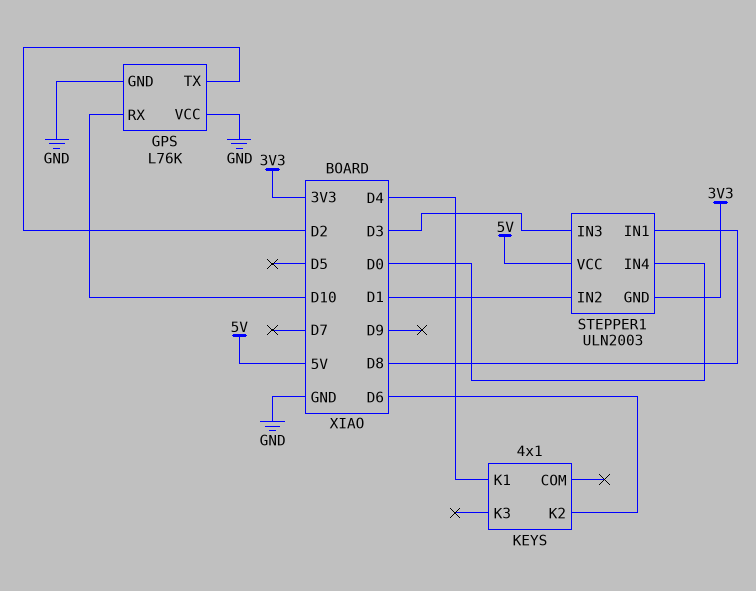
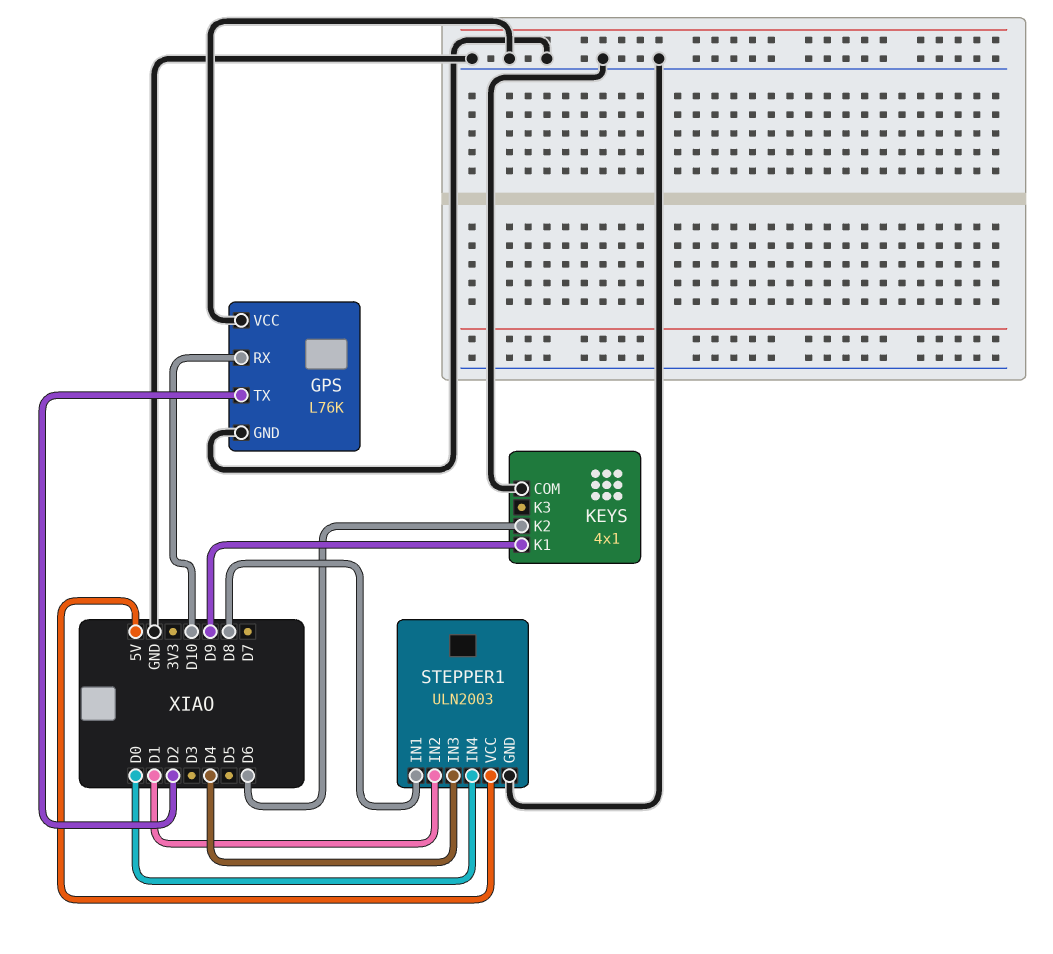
KEYS pin COM: none -> GND
KEYS pin K1: D4 -> D9
STEPPER1 pin GND: 3V3 -> GND
STEPPER1 pin IN3: D3 -> D4

